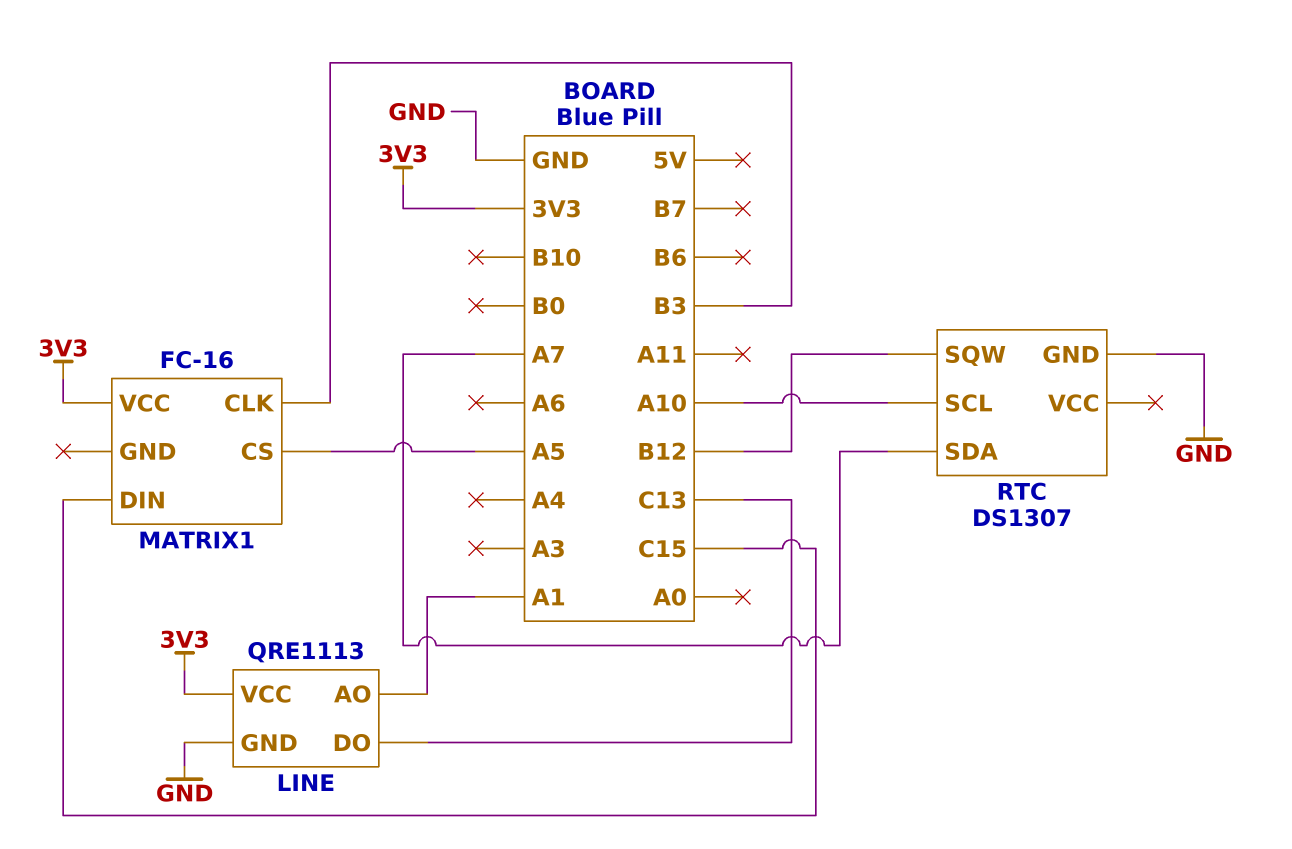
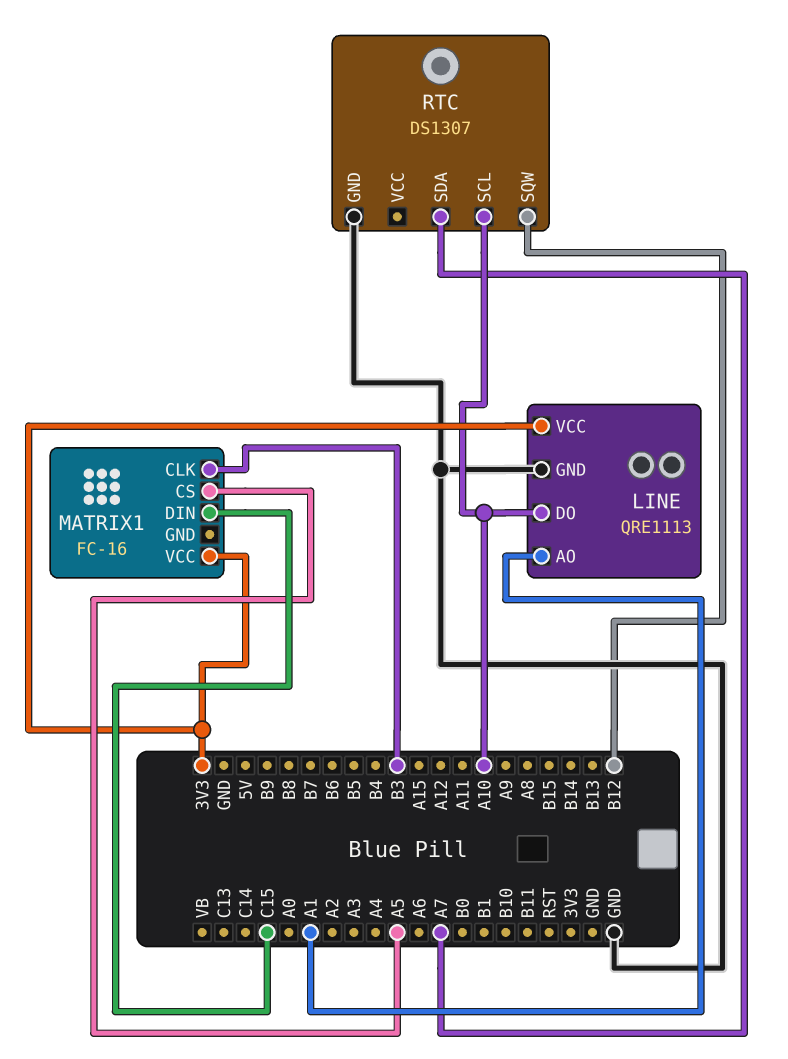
LINE pin DO: C13 -> A10

